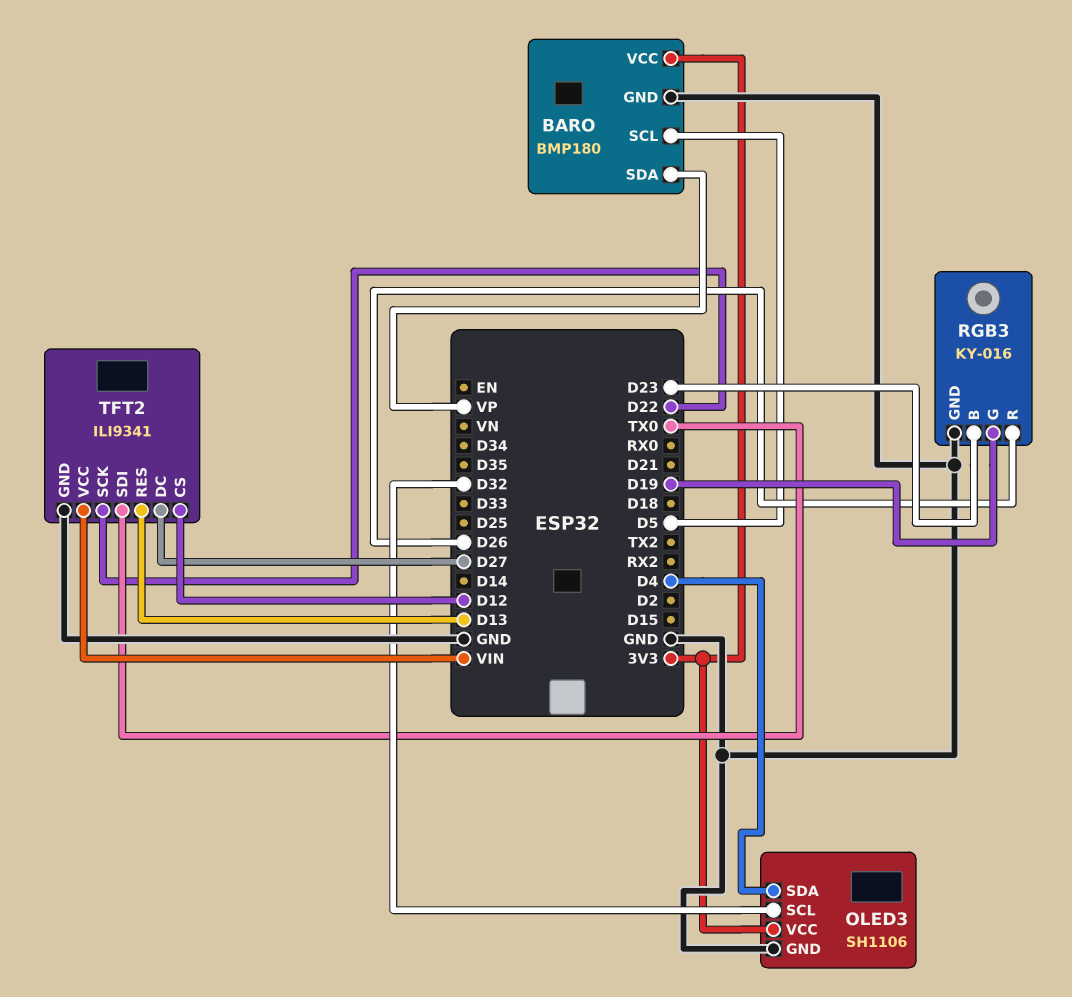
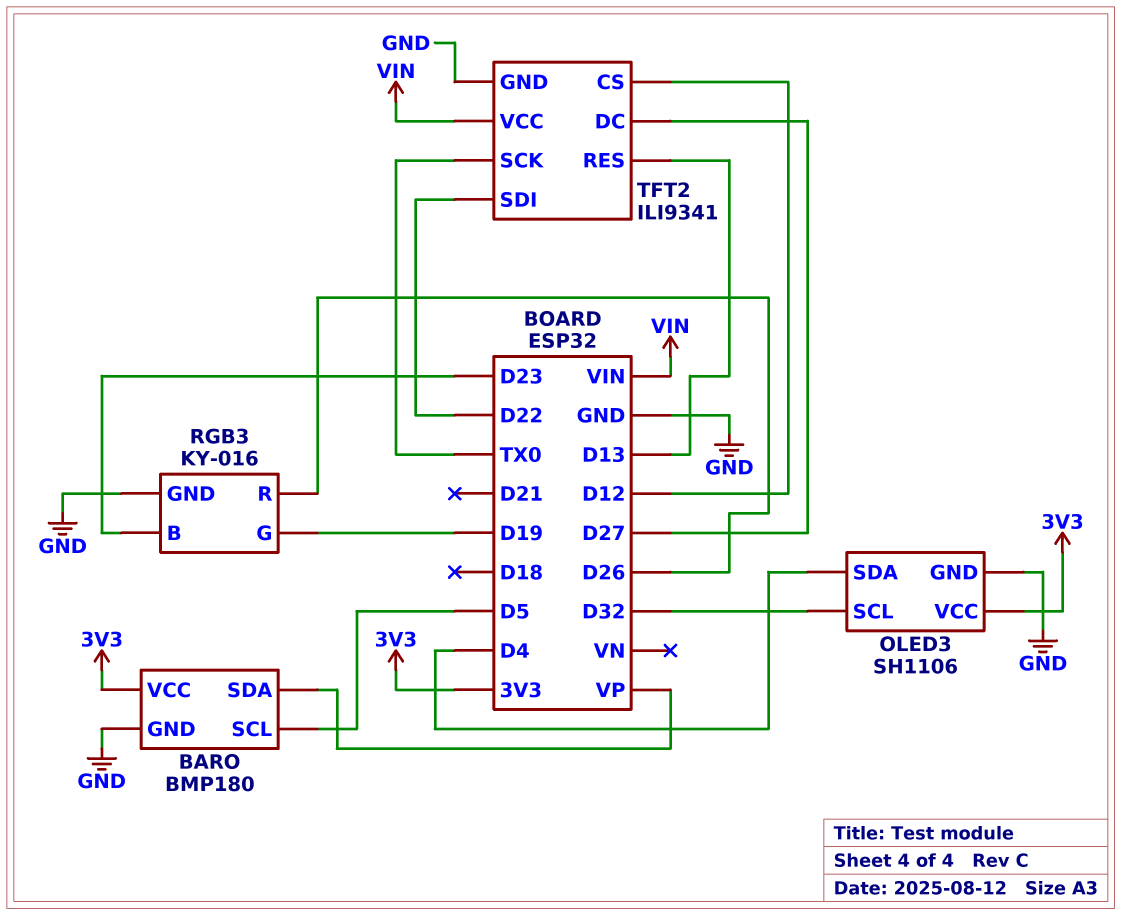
TFT2 pin SCK: D22 -> TX0
TFT2 pin SDI: TX0 -> D22

